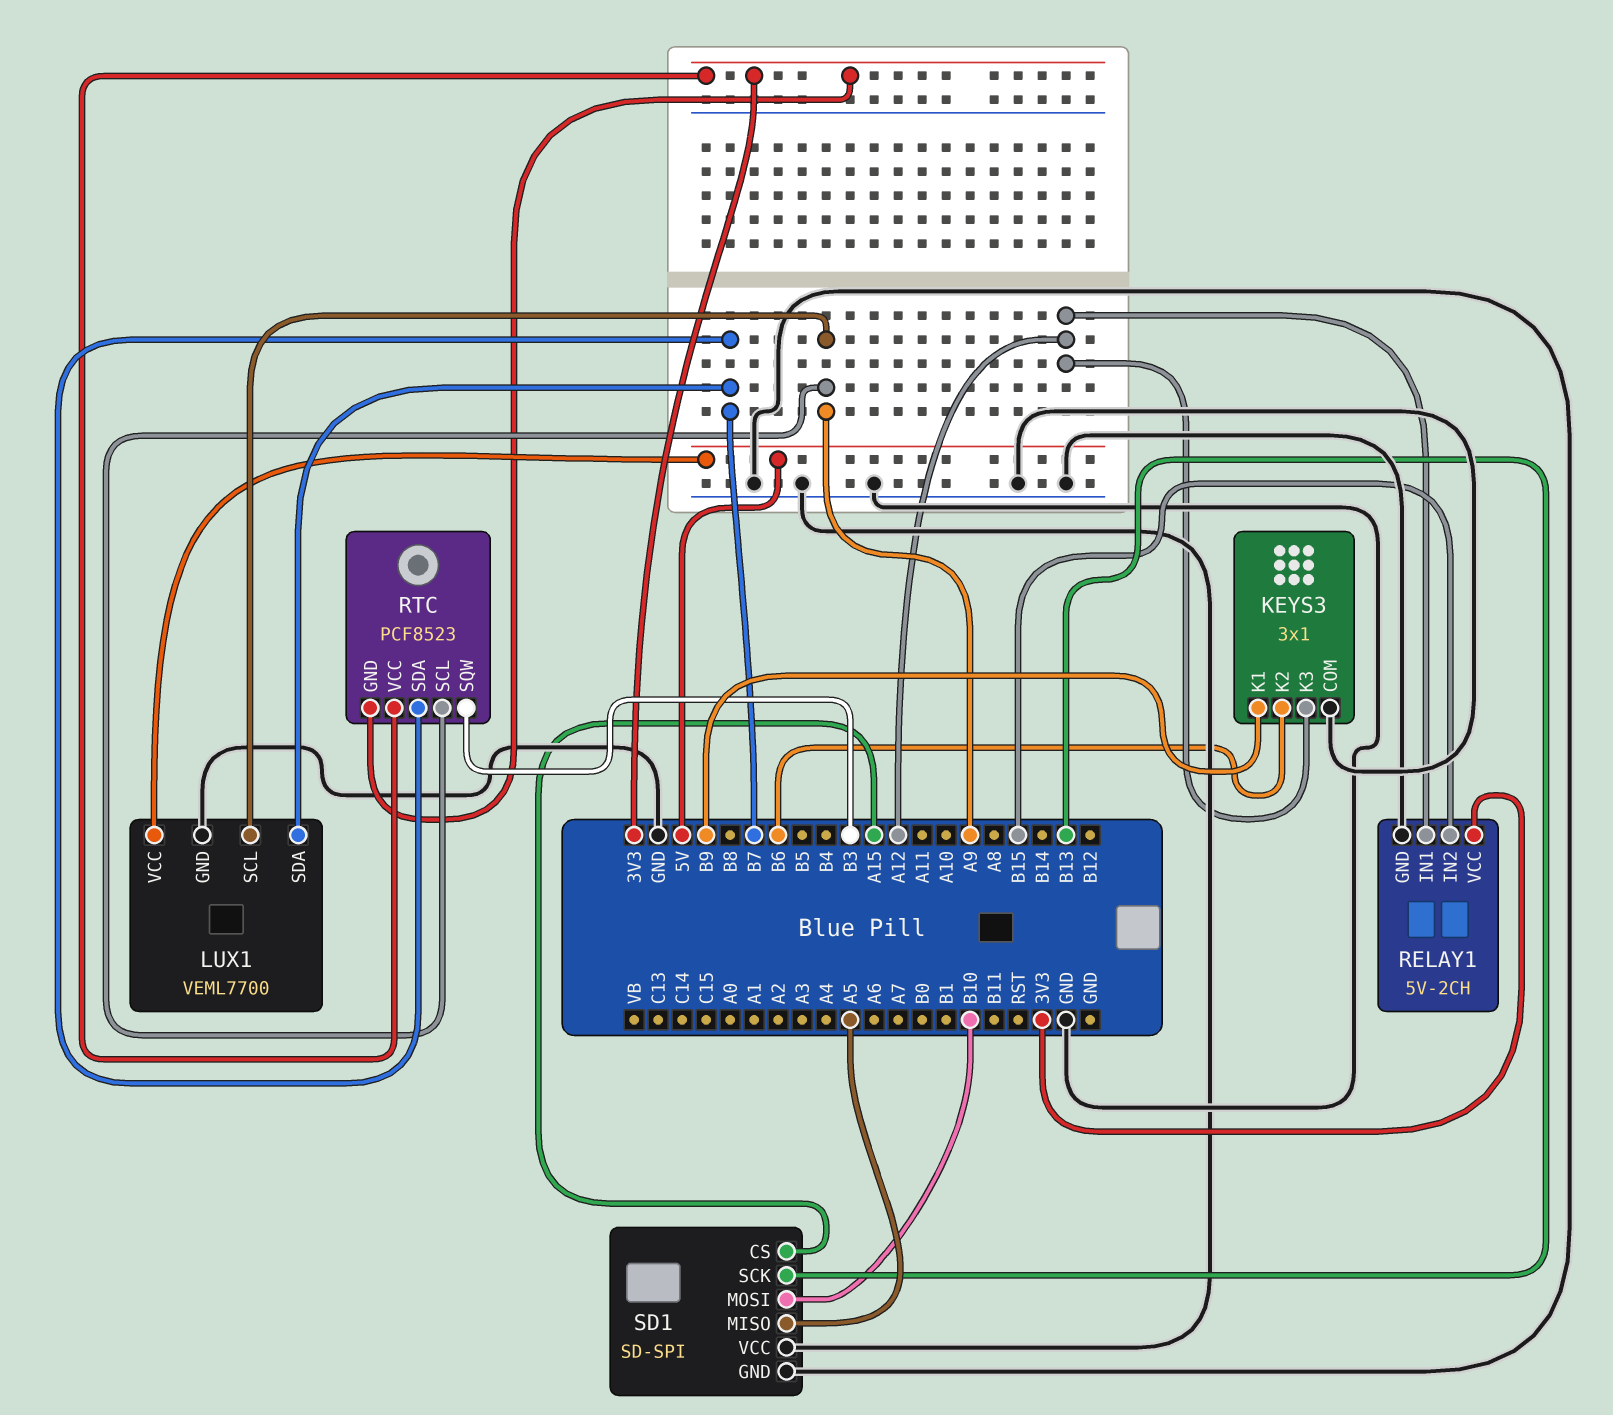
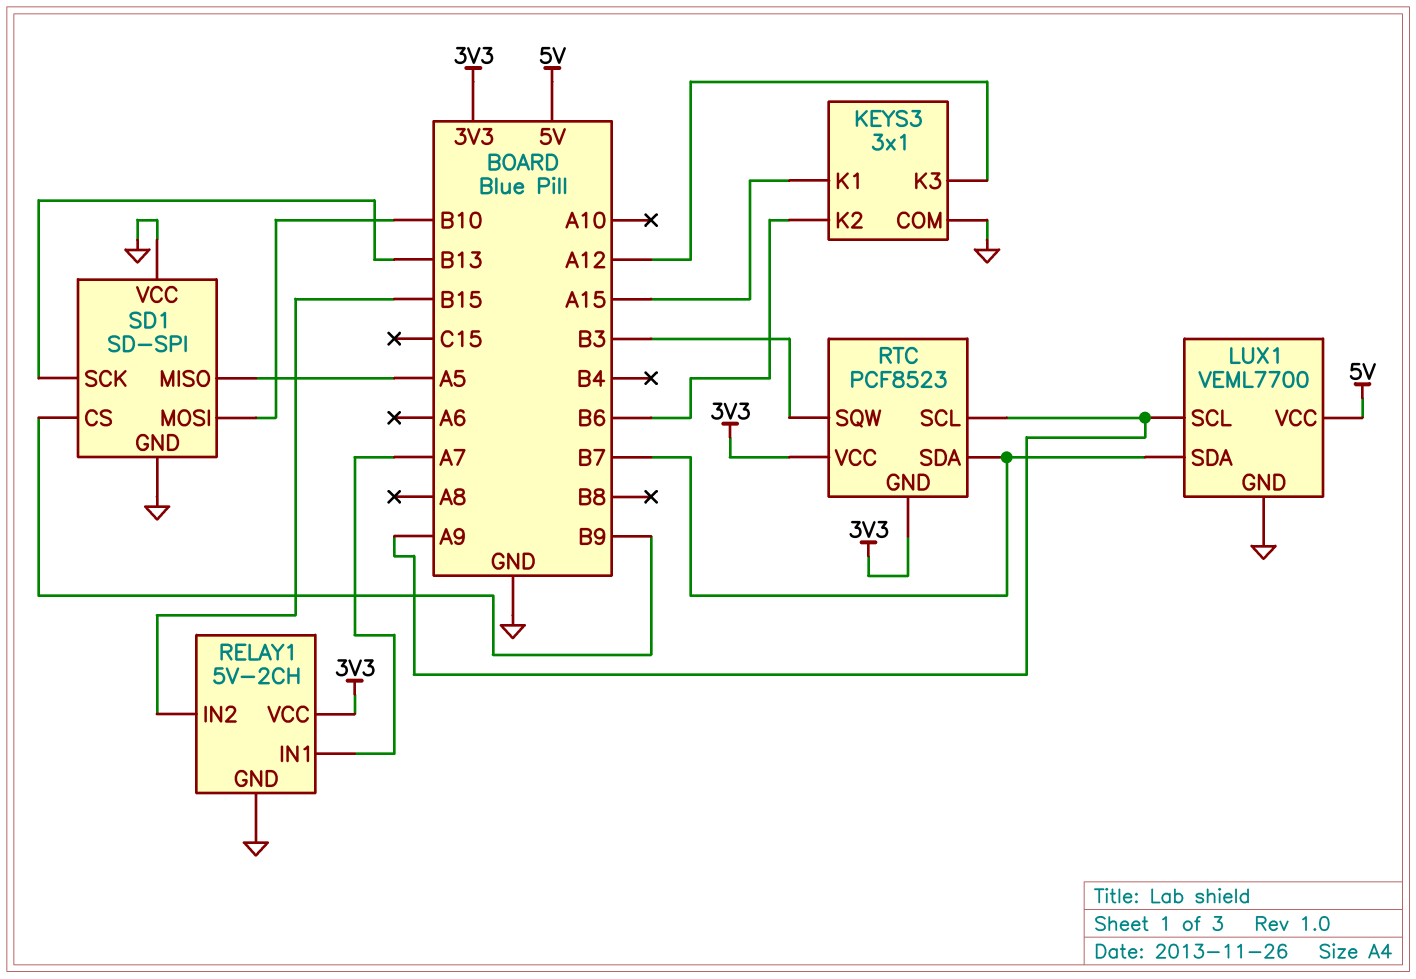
KEYS3 pin K1: B9 -> A15
RELAY1 pin IN1: A12 -> A7
SD1 pin CS: A15 -> B9

